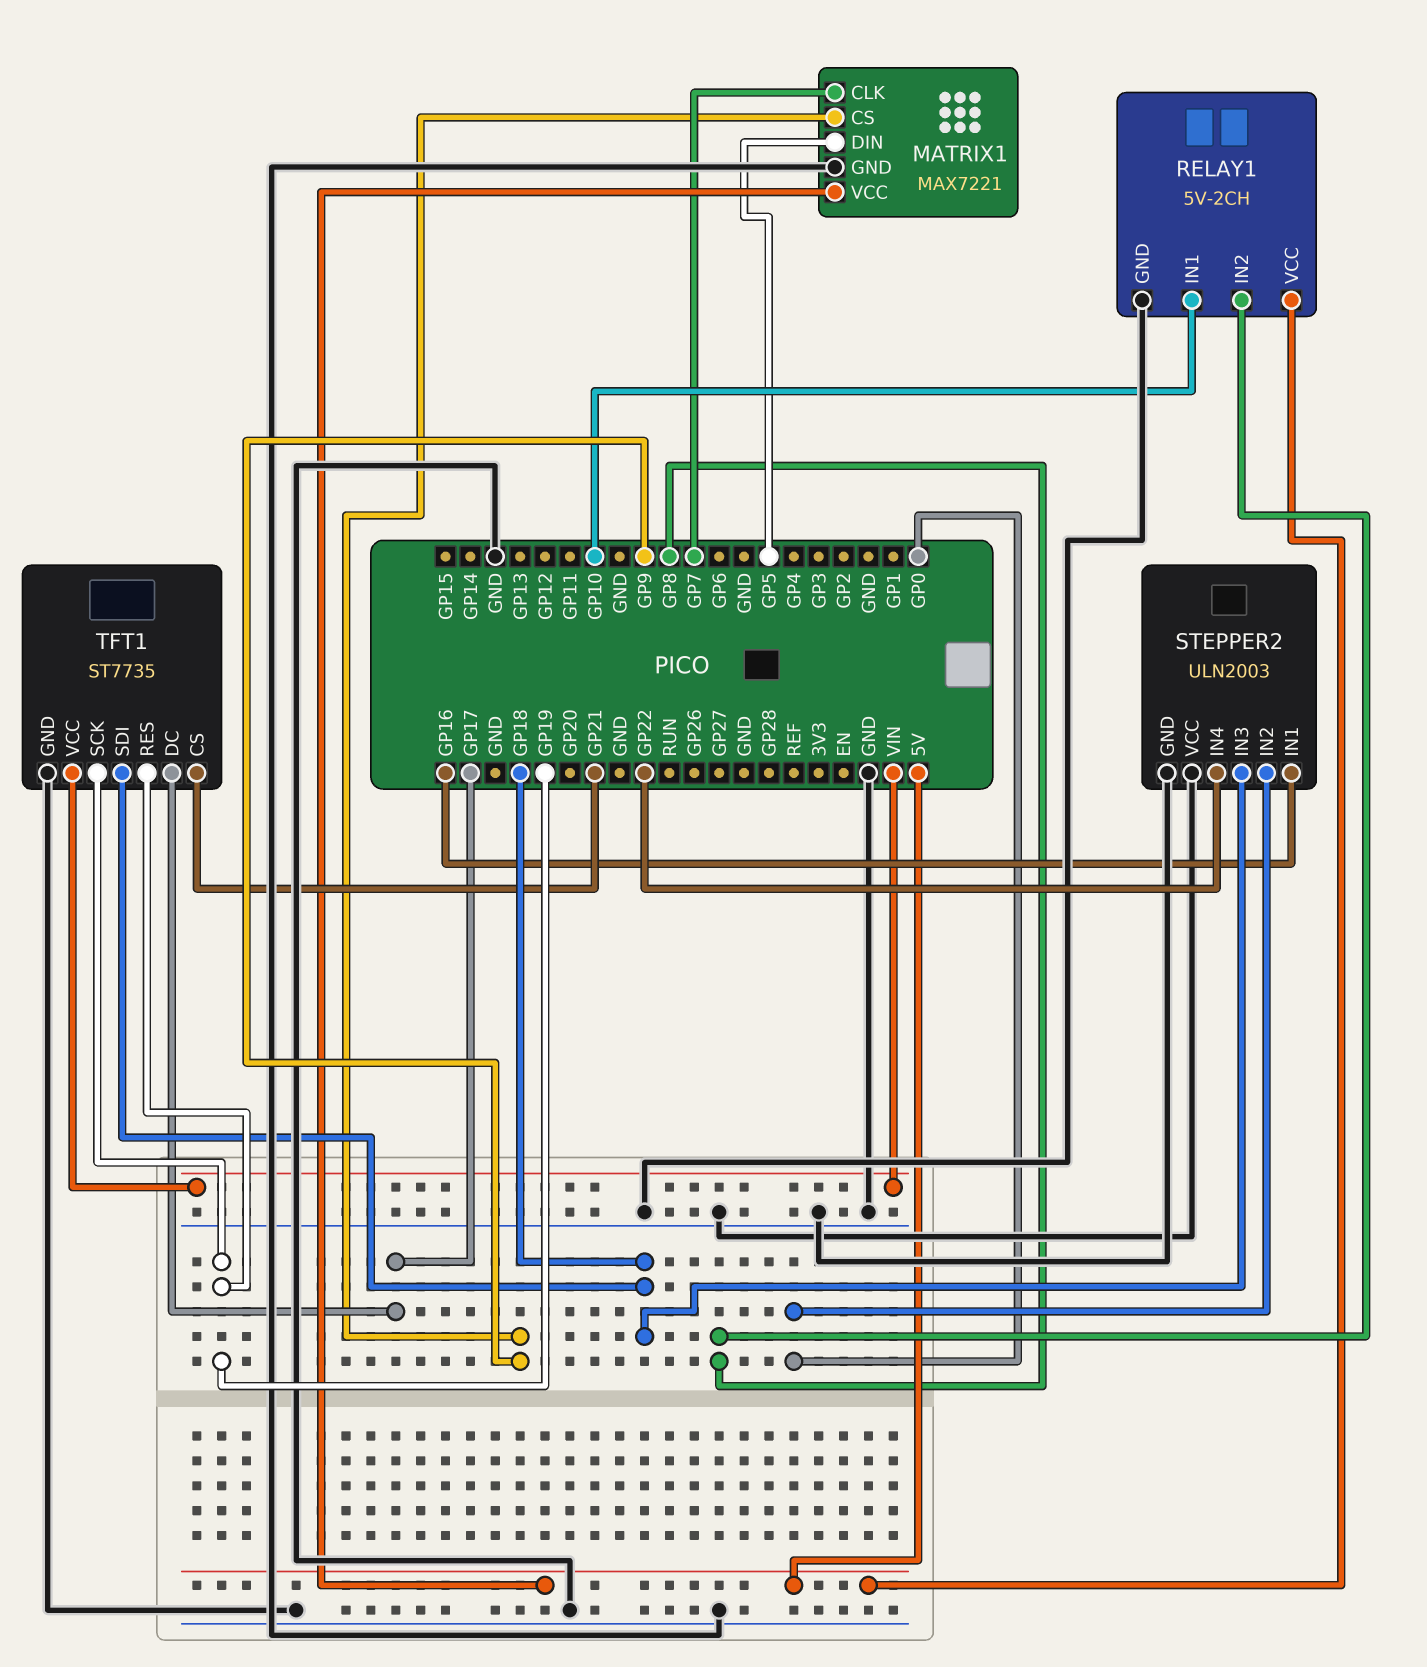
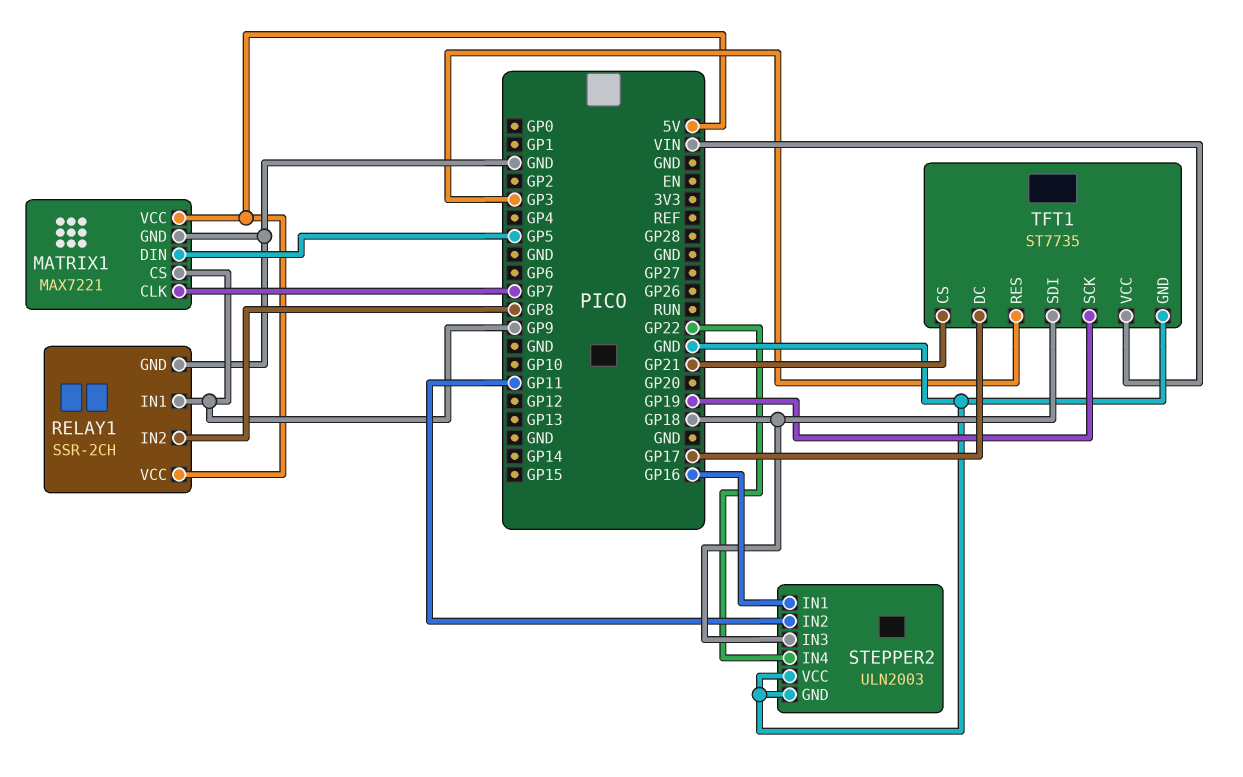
RELAY1: 5V-2CH -> SSR-2CH
RELAY1 pin IN1: GP10 -> GP9
STEPPER2 pin IN2: GP0 -> GP11
TFT1 pin RES: GP19 -> GP3

